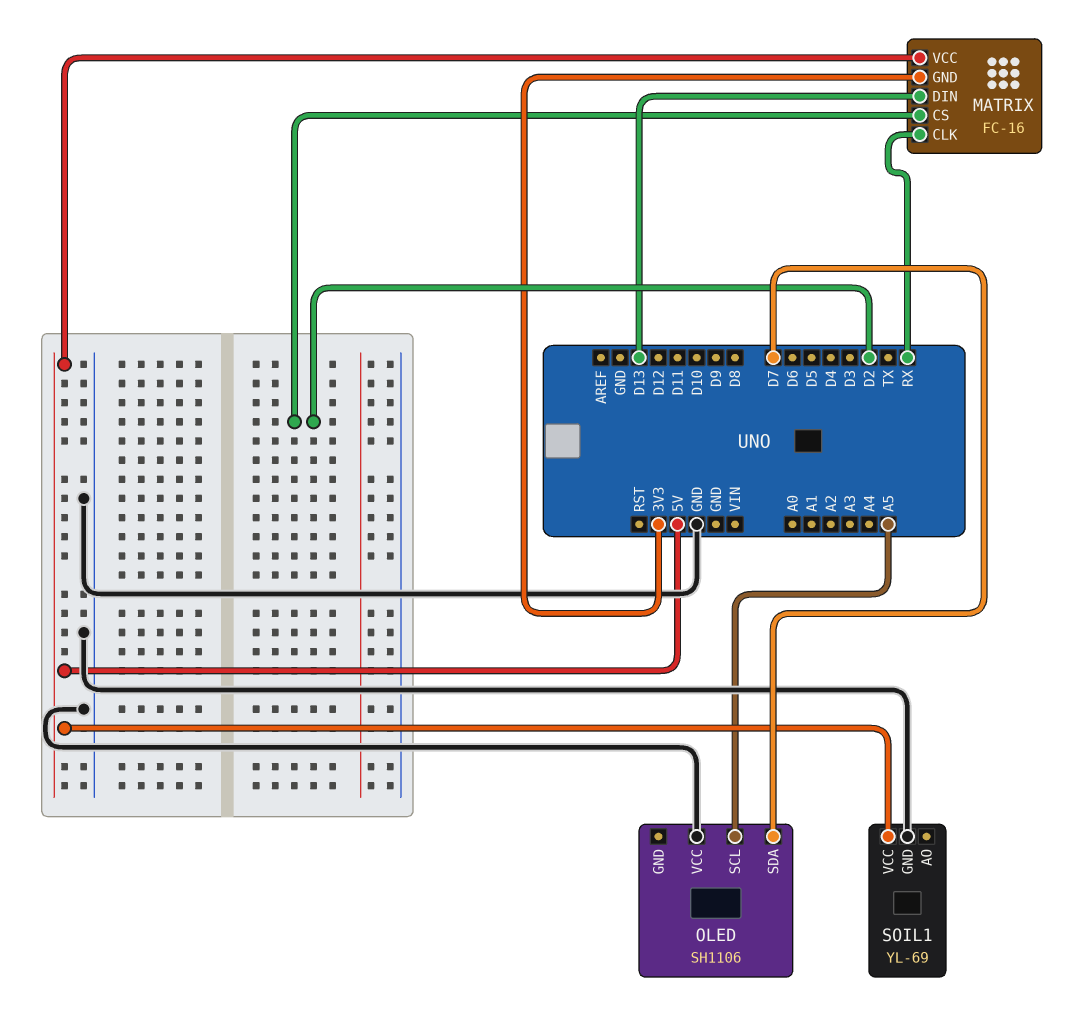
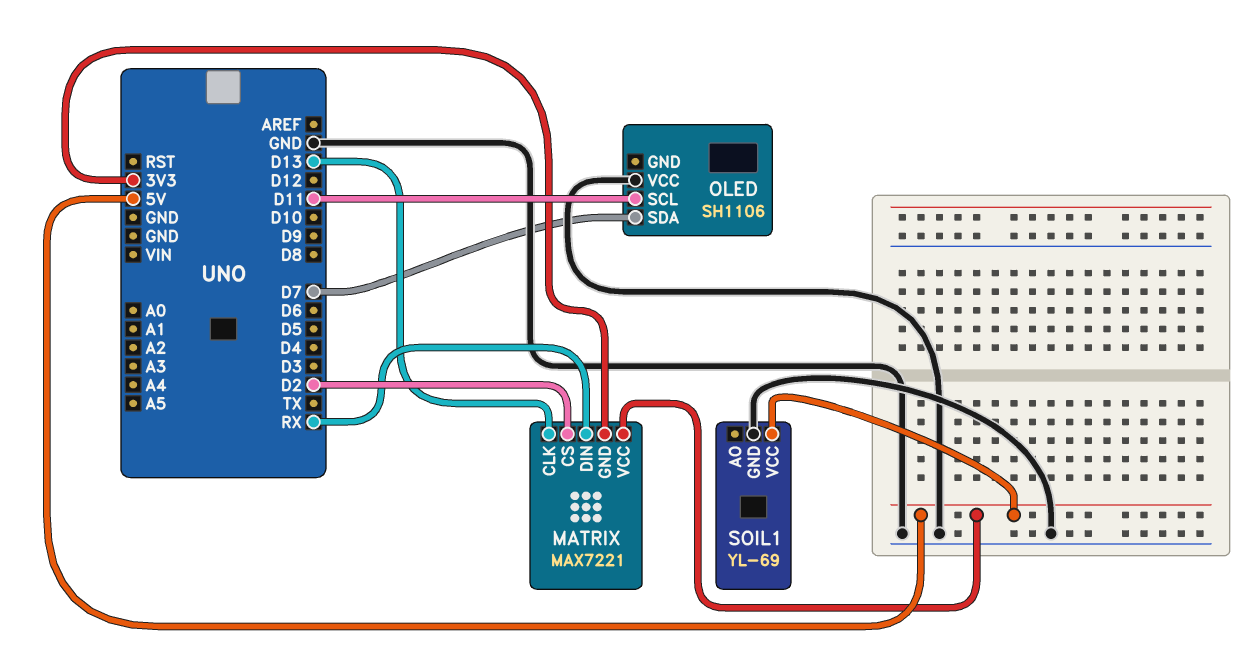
MATRIX: FC-16 -> MAX7221
MATRIX pin CLK: RX -> D13
MATRIX pin DIN: D13 -> RX
OLED pin SCL: A5 -> D11

